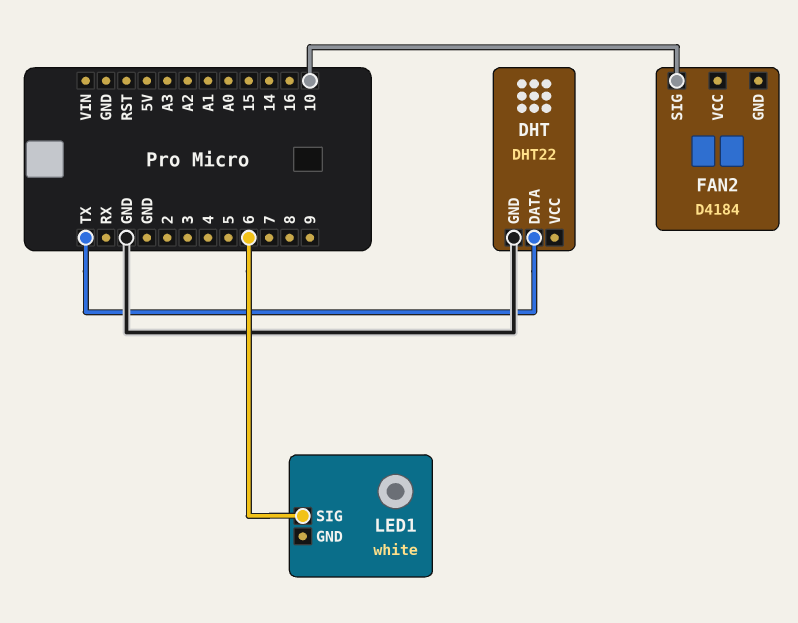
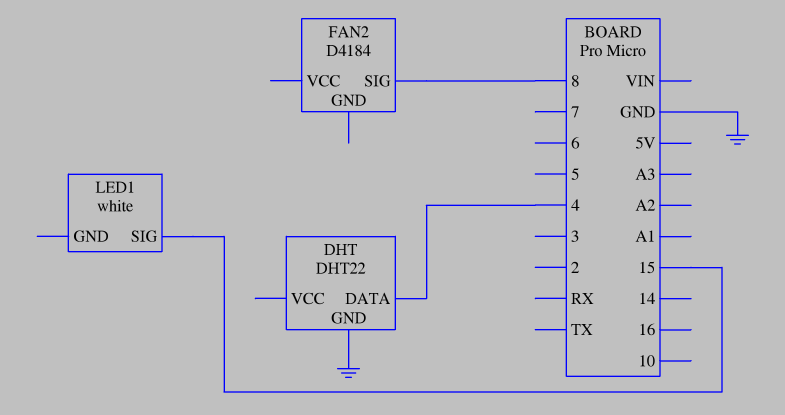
DHT pin DATA: TX -> 4
FAN2 pin SIG: 10 -> 8
LED1 pin SIG: 6 -> 15

